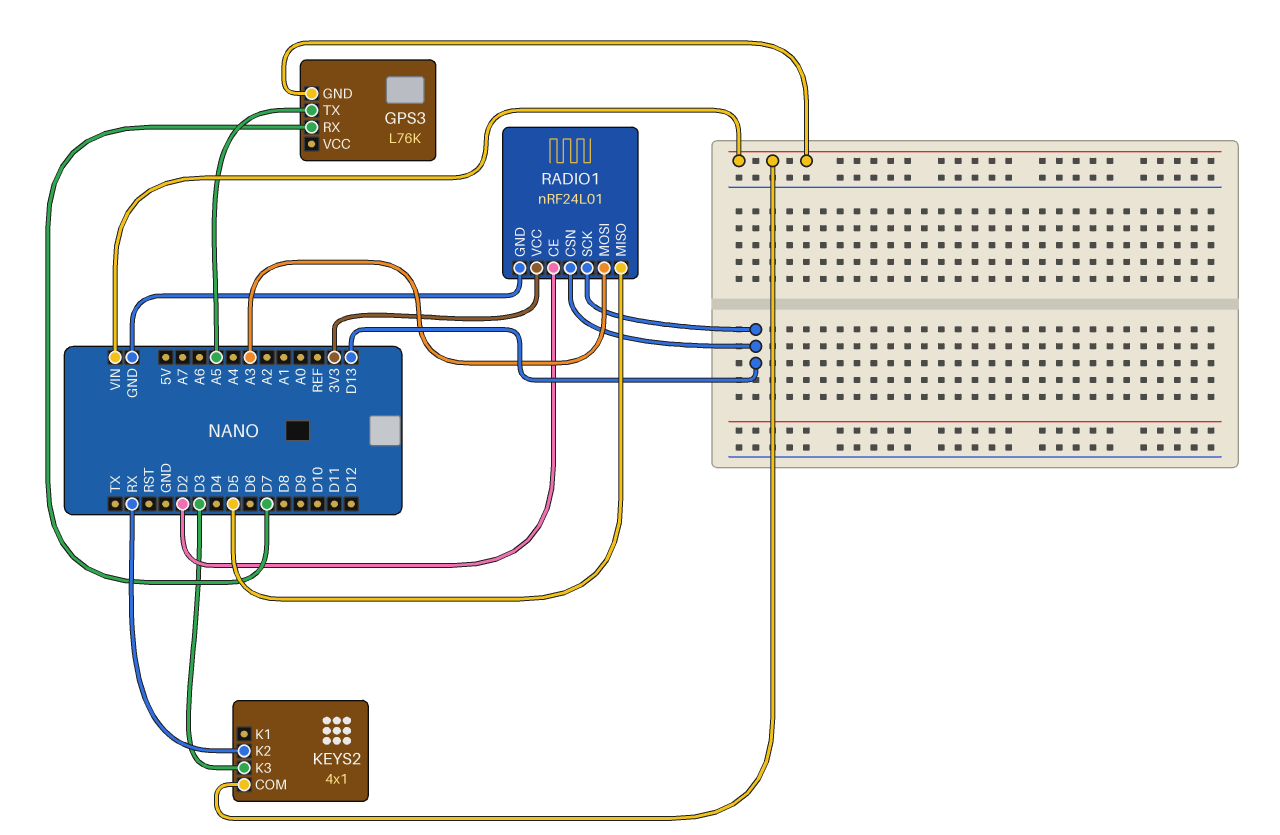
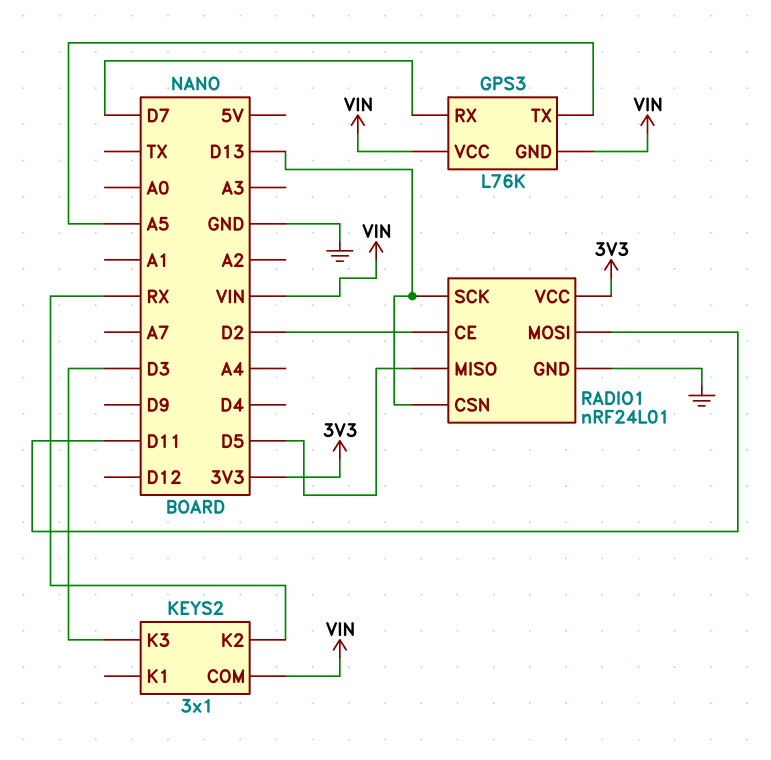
GPS3 pin VCC: none -> VIN
KEYS2: 4x1 -> 3x1
RADIO1 pin MOSI: A3 -> D11

